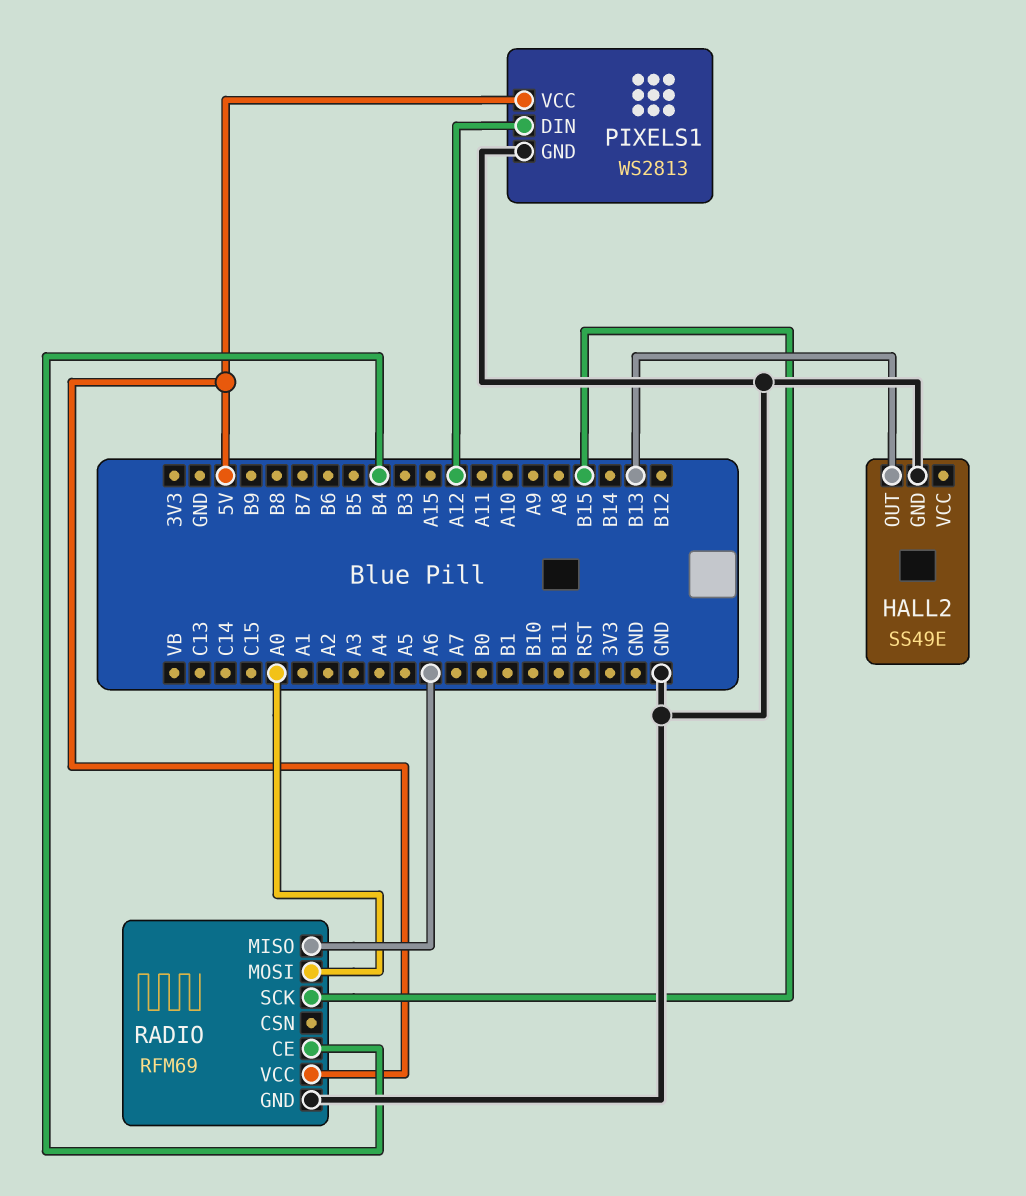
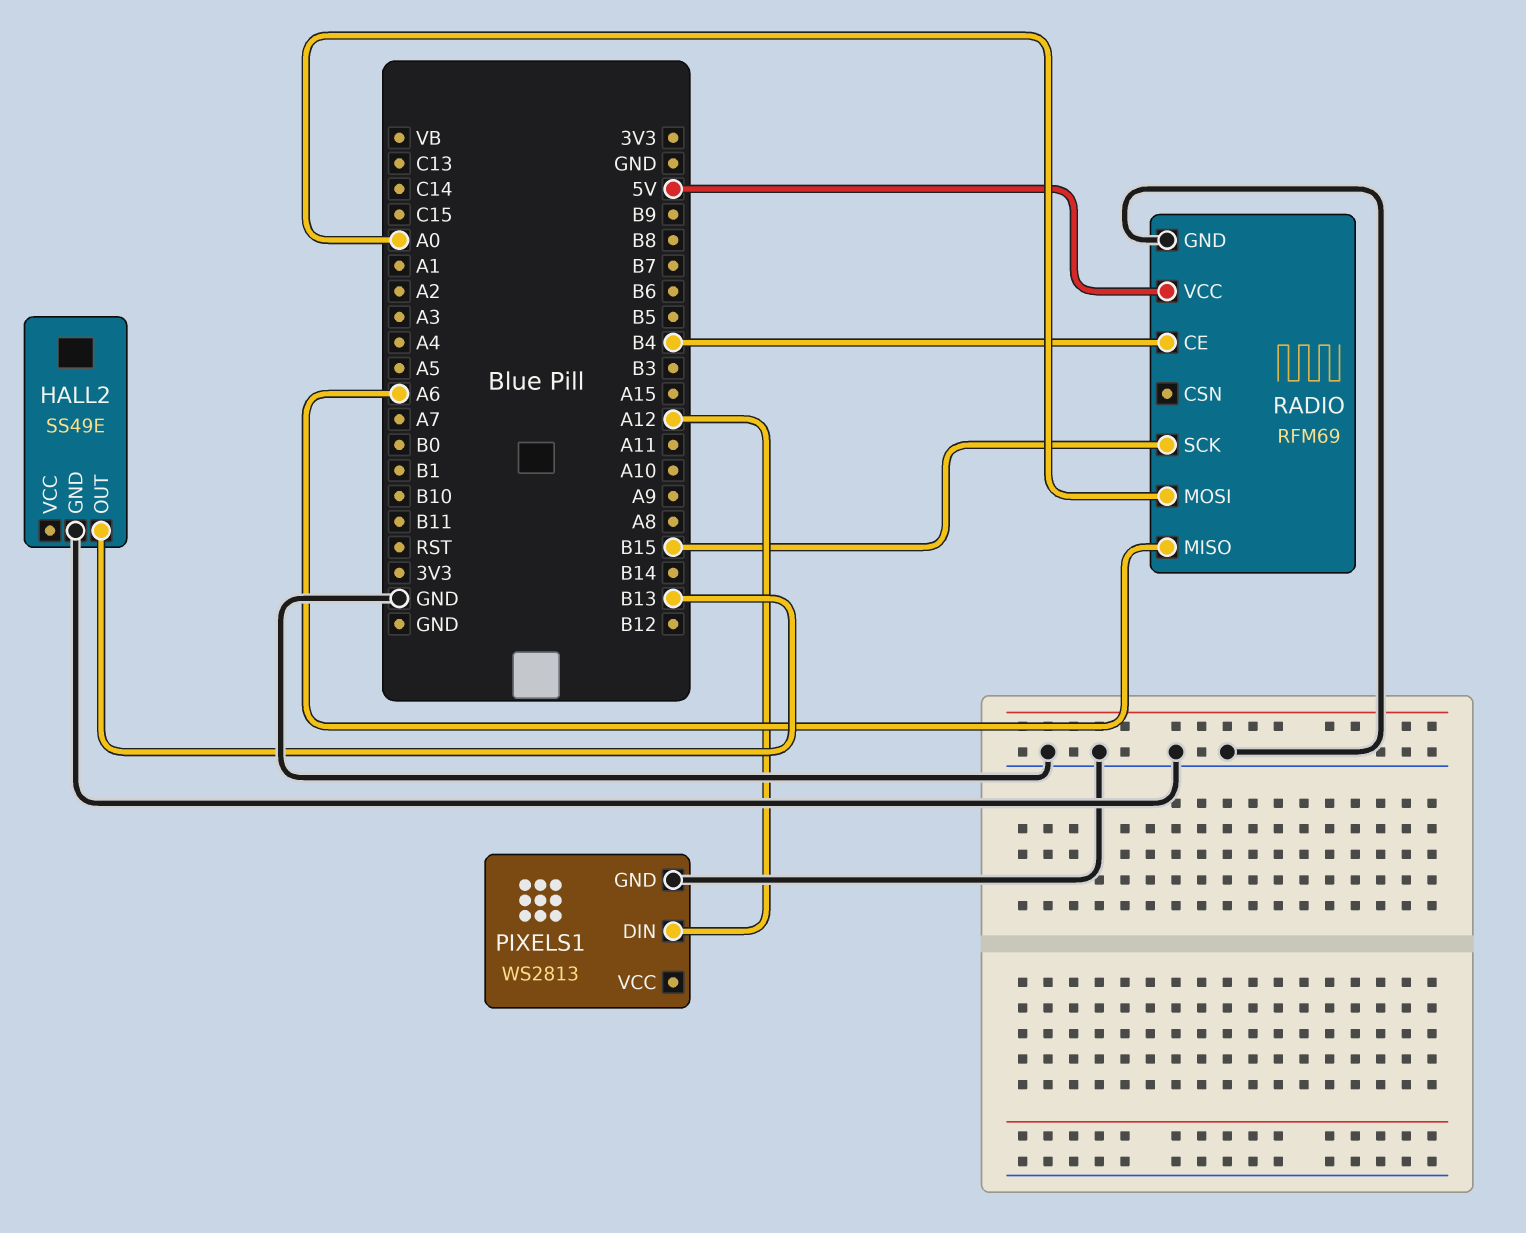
PIXELS1 pin VCC: 5V -> none

